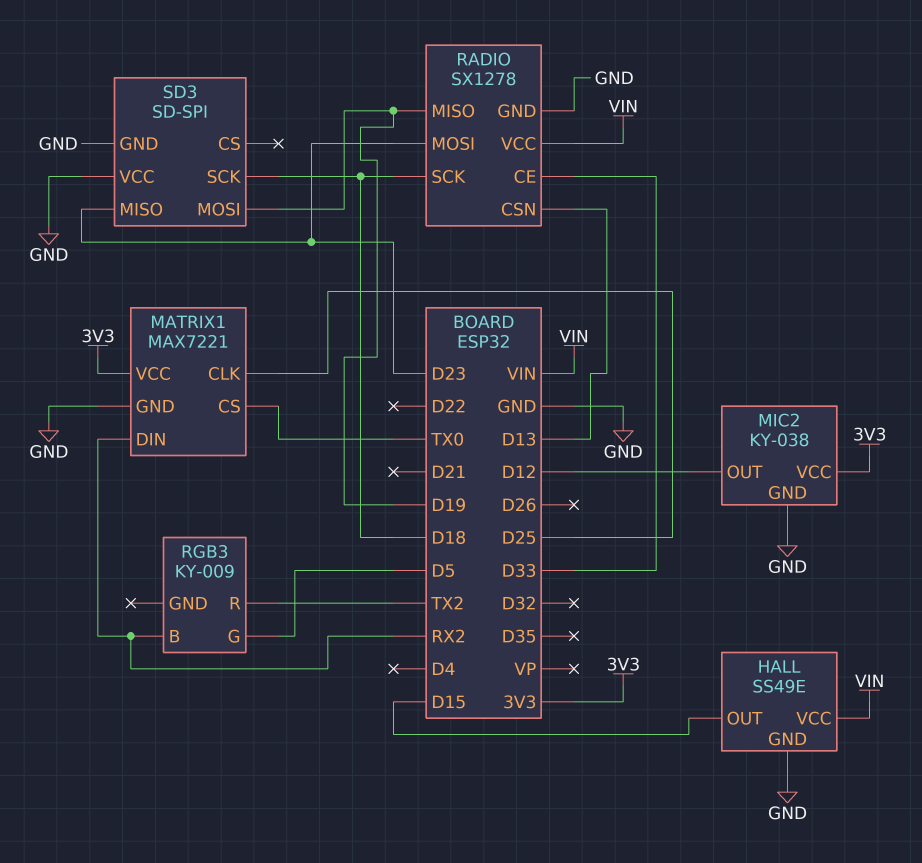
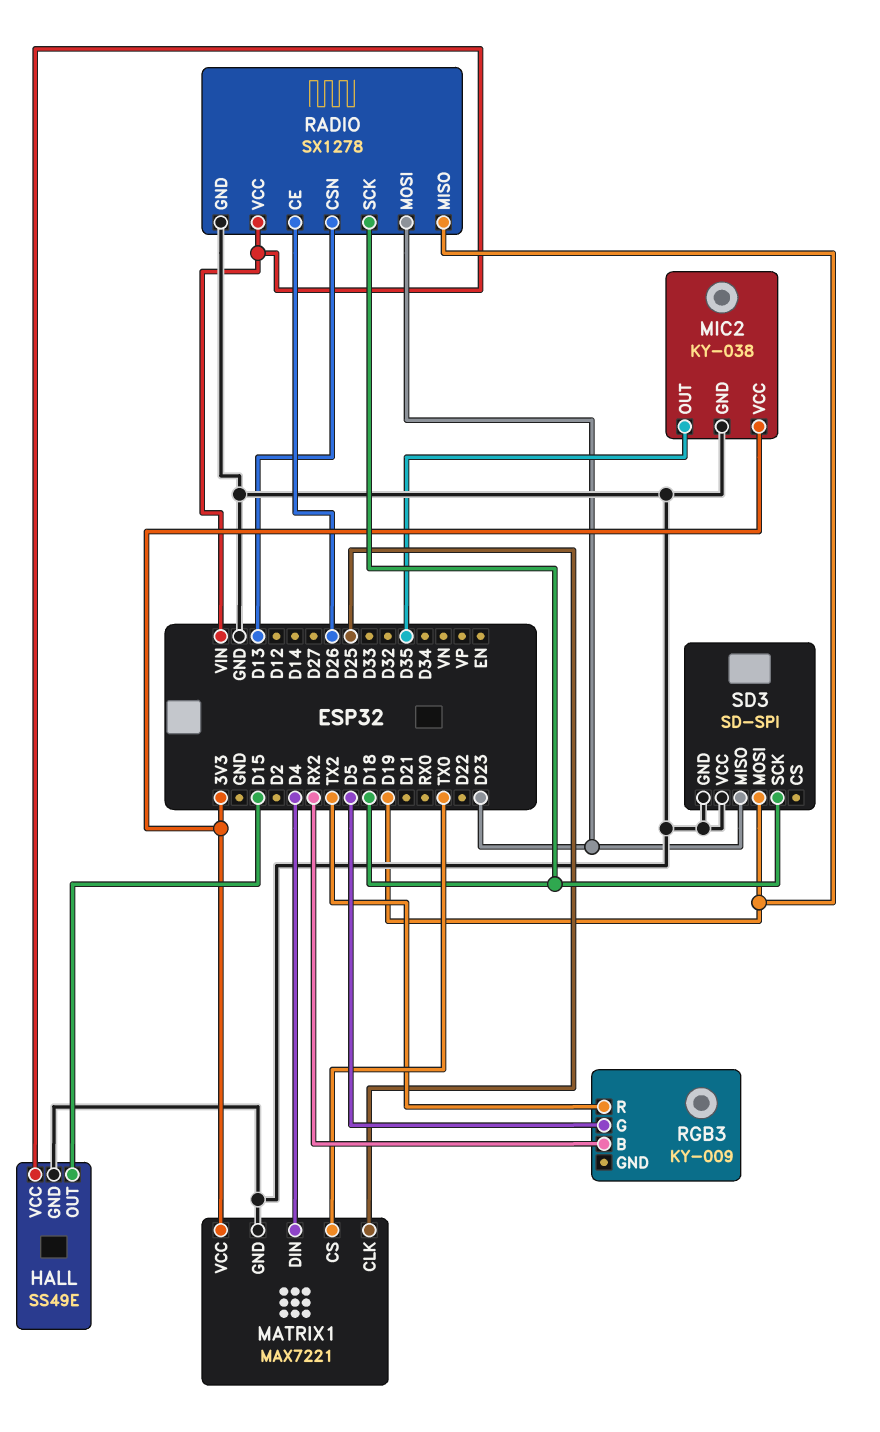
MATRIX1 pin DIN: RX2 -> D4
MIC2 pin OUT: D12 -> D35
RADIO pin CE: D33 -> D26

